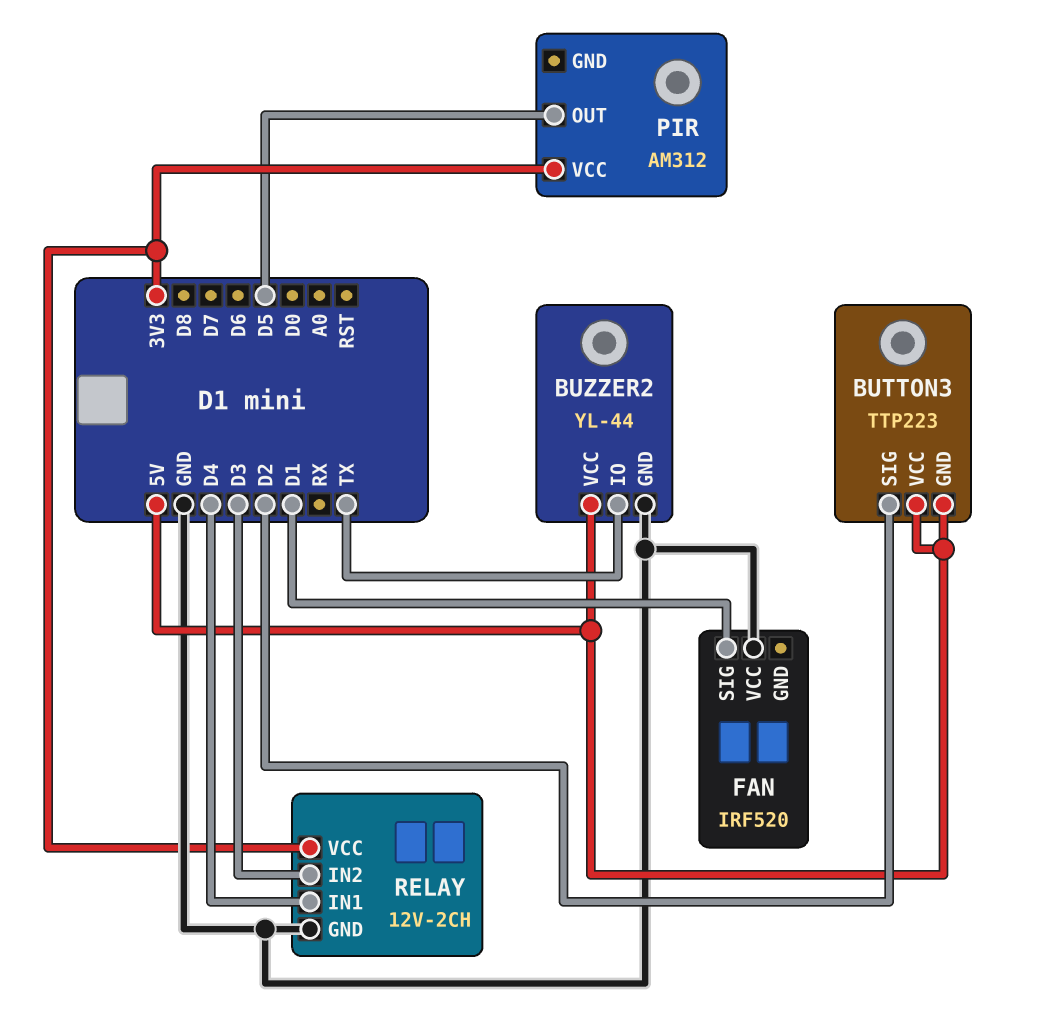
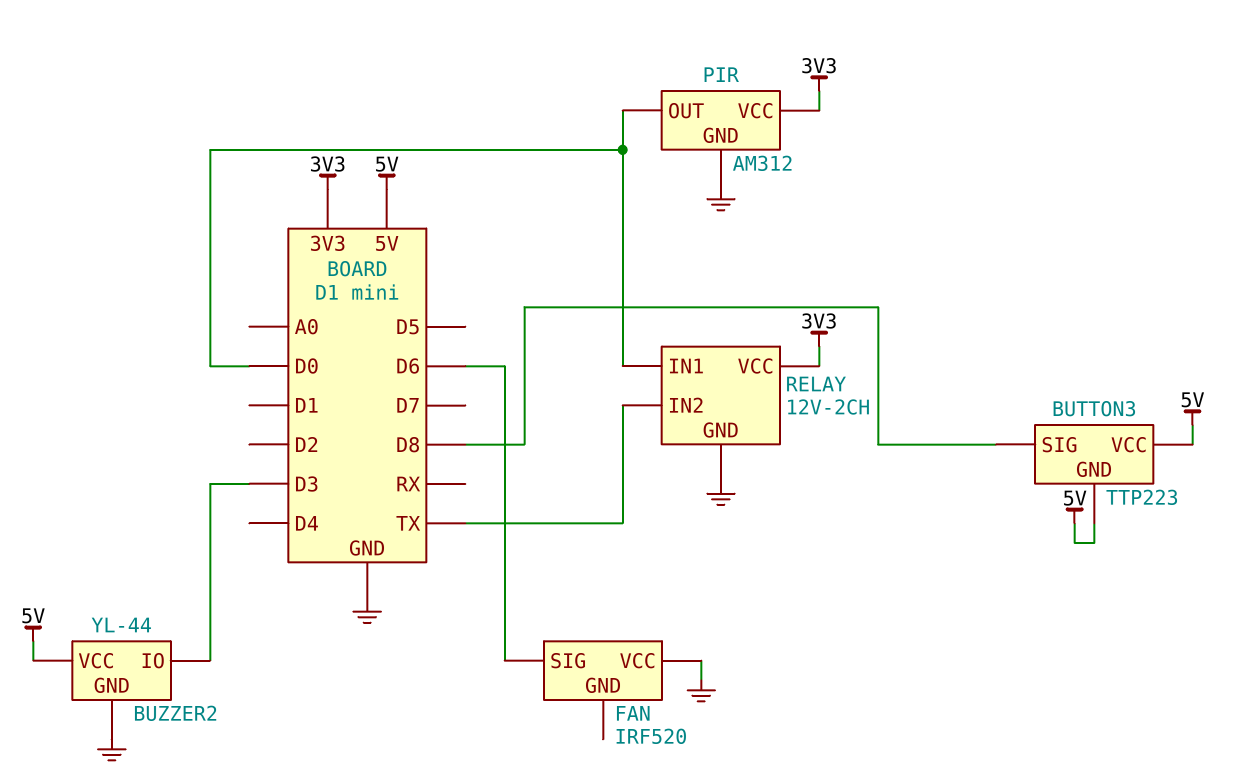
BUTTON3 pin SIG: D2 -> D8
BUZZER2 pin IO: TX -> D3
FAN pin SIG: D1 -> D6
PIR pin GND: none -> GND
PIR pin OUT: D5 -> D0
RELAY pin IN1: D4 -> D0
RELAY pin IN2: D3 -> TX

